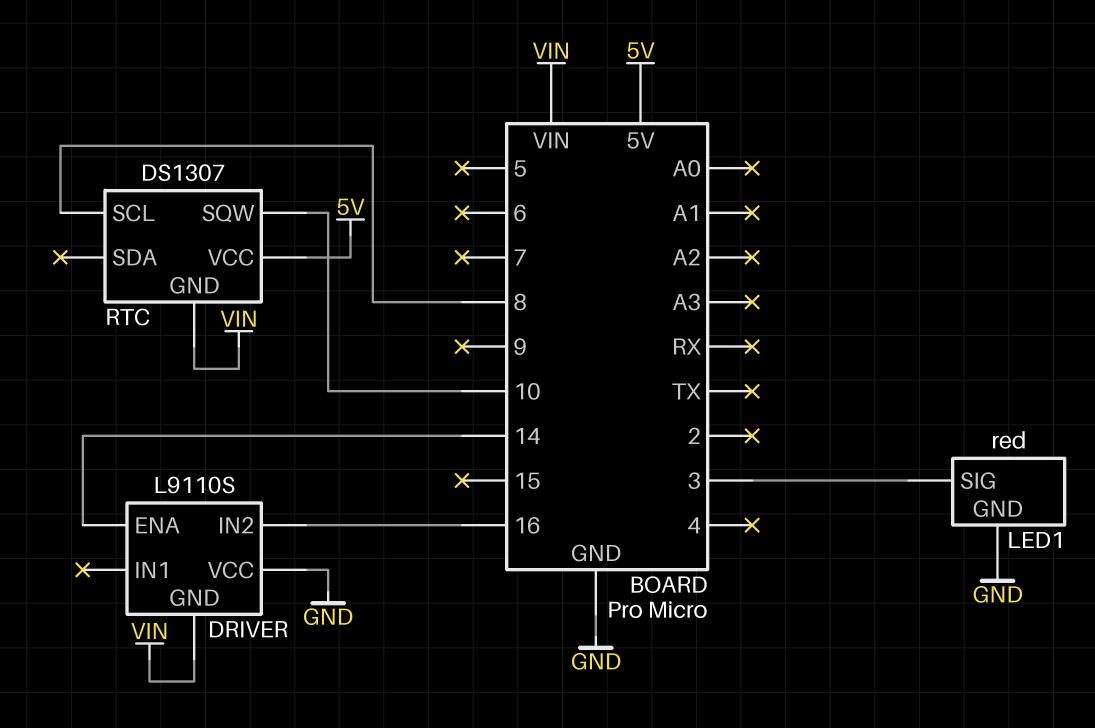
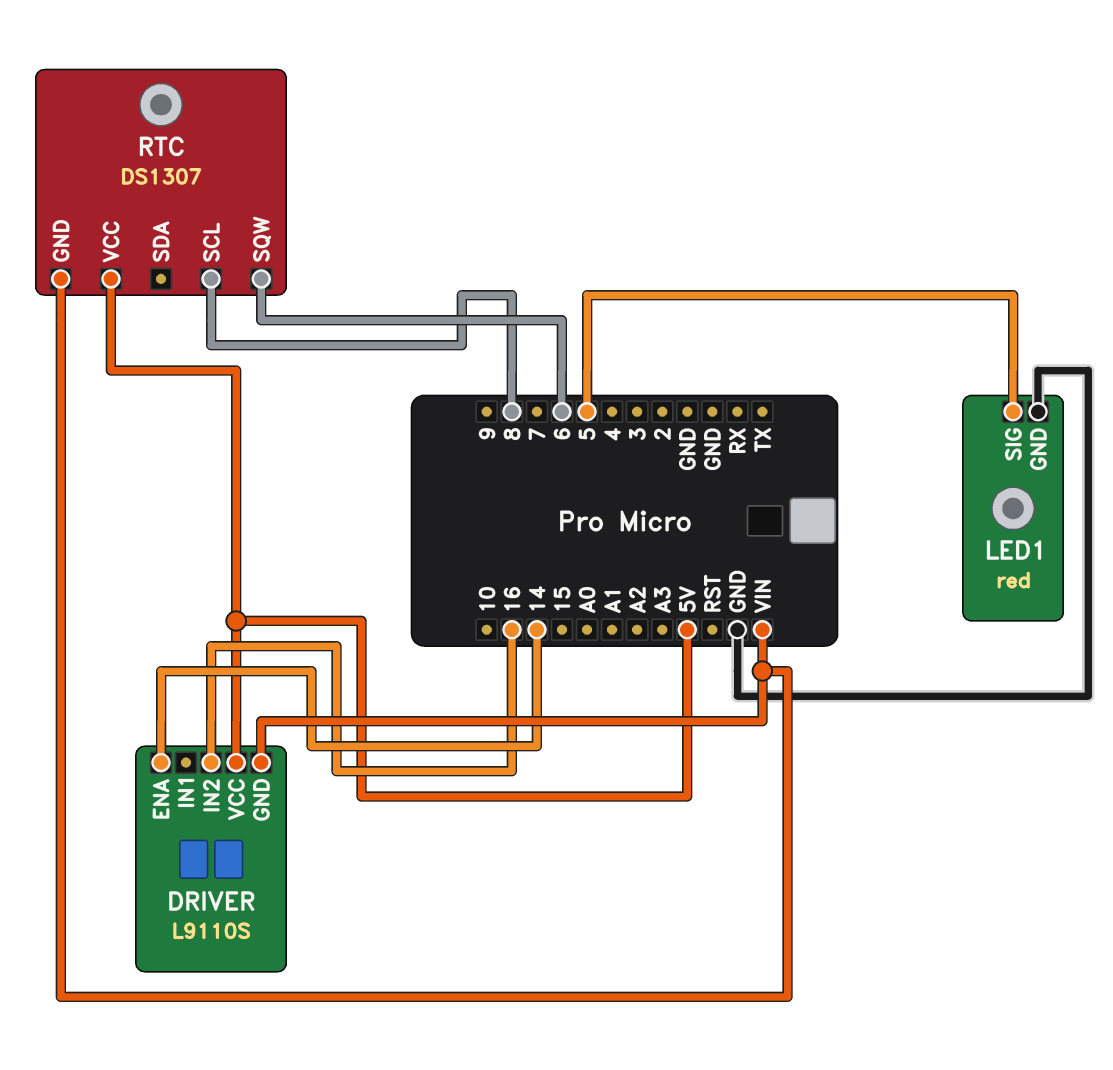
DRIVER pin VCC: GND -> 5V
LED1 pin SIG: 3 -> 5
RTC pin SQW: 10 -> 6

